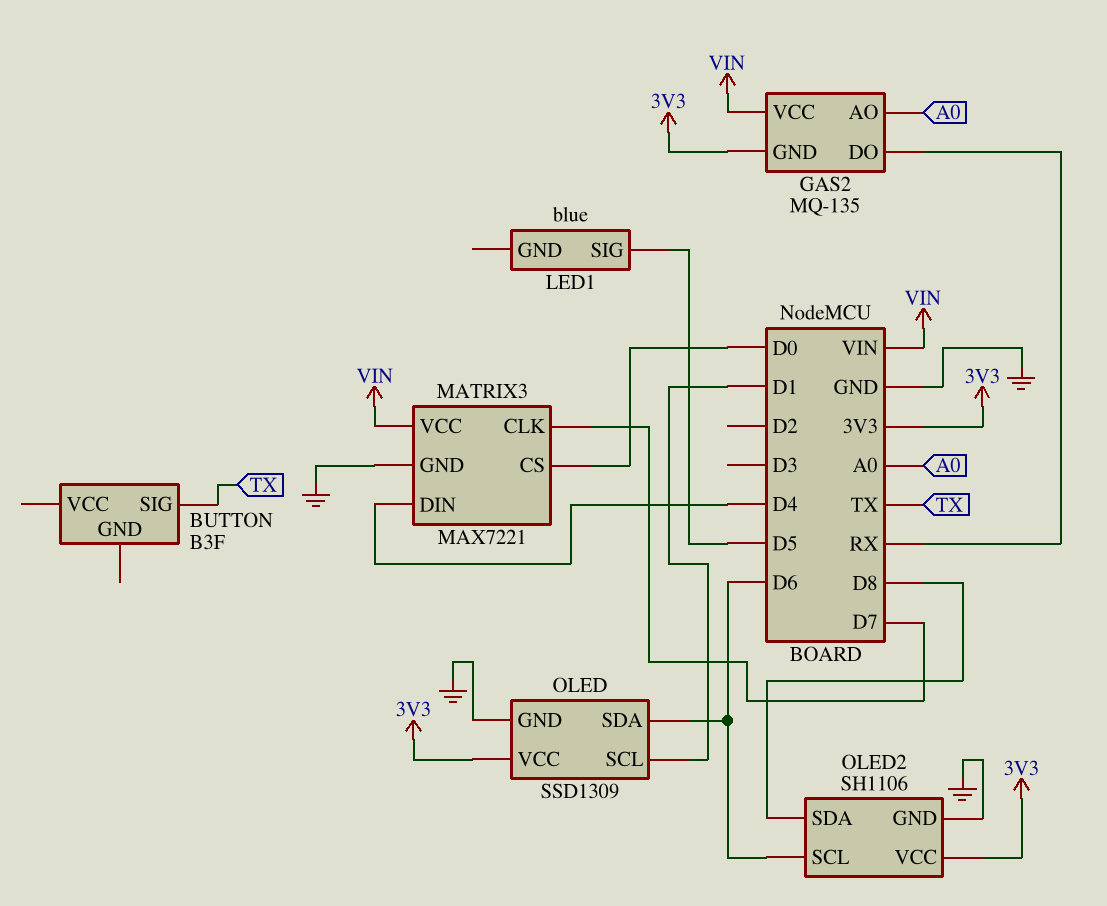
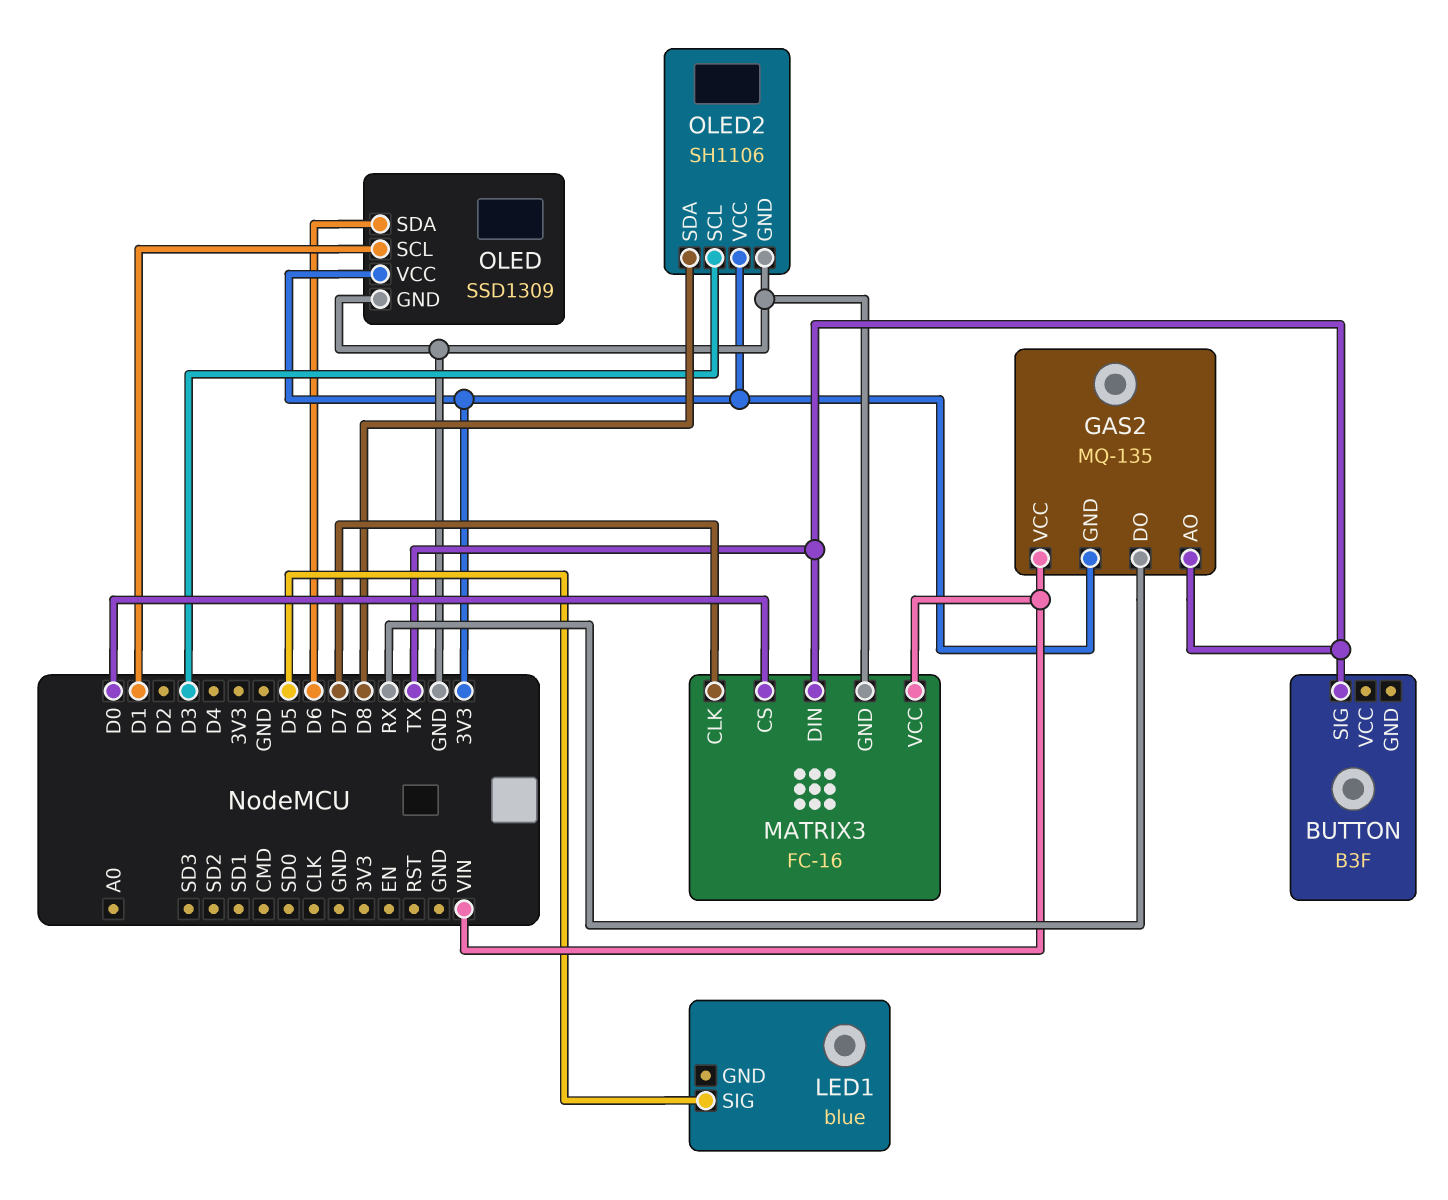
GAS2 pin AO: A0 -> TX
MATRIX3: MAX7221 -> FC-16
MATRIX3 pin DIN: D4 -> TX
OLED2 pin SCL: D6 -> D3

